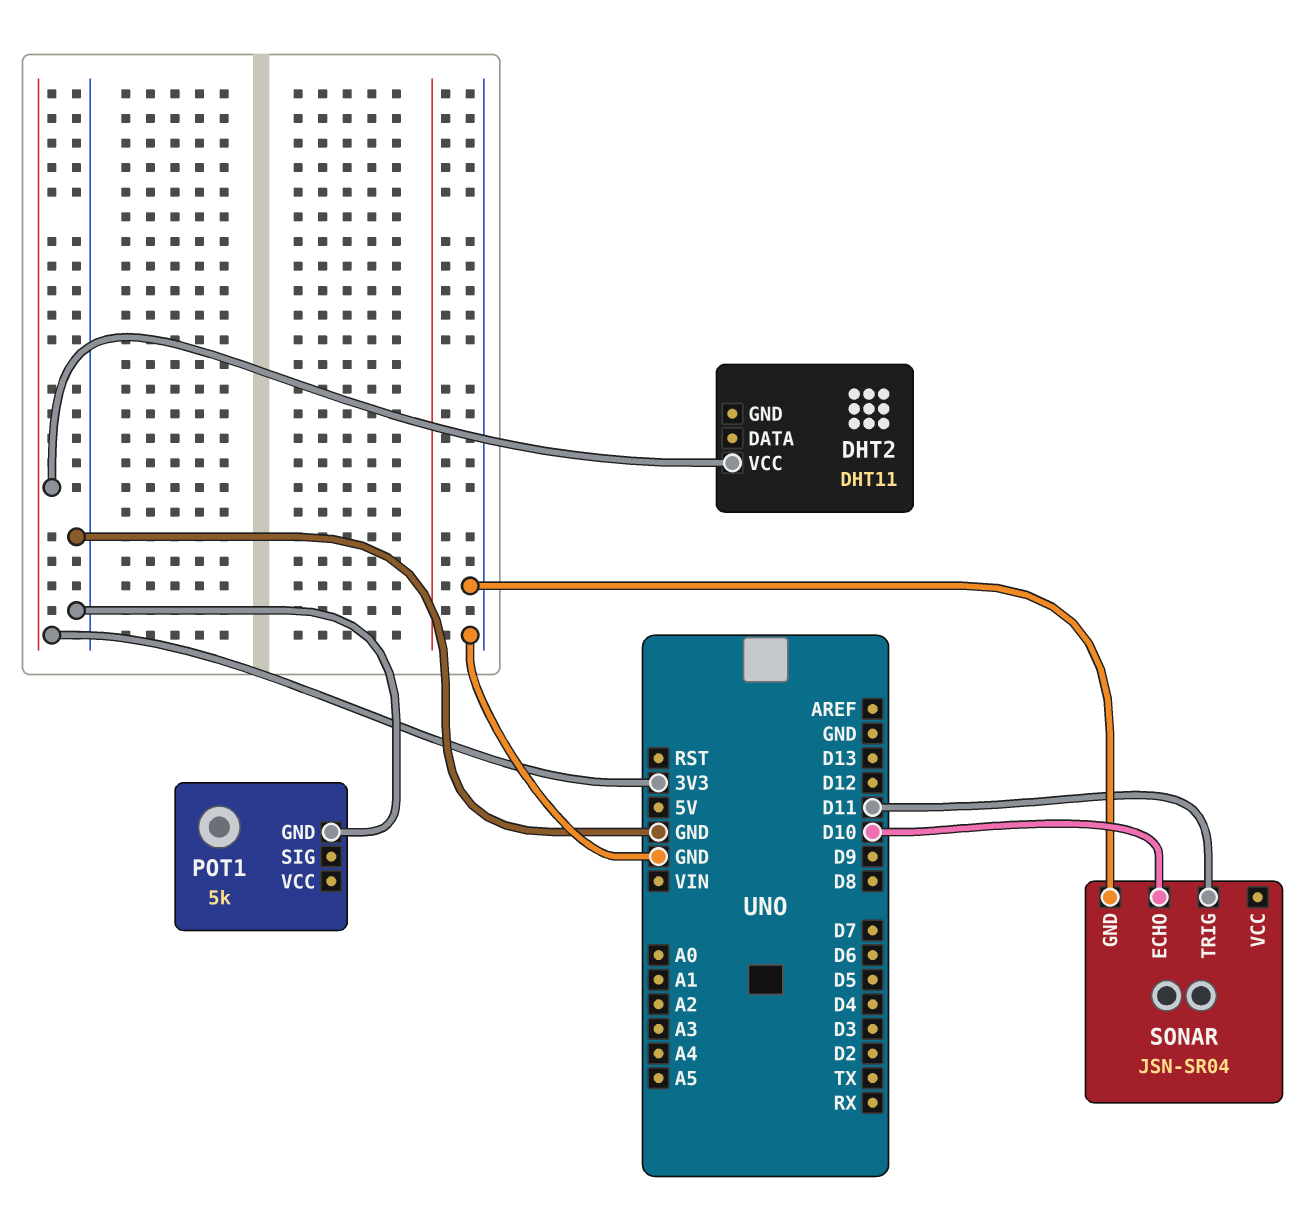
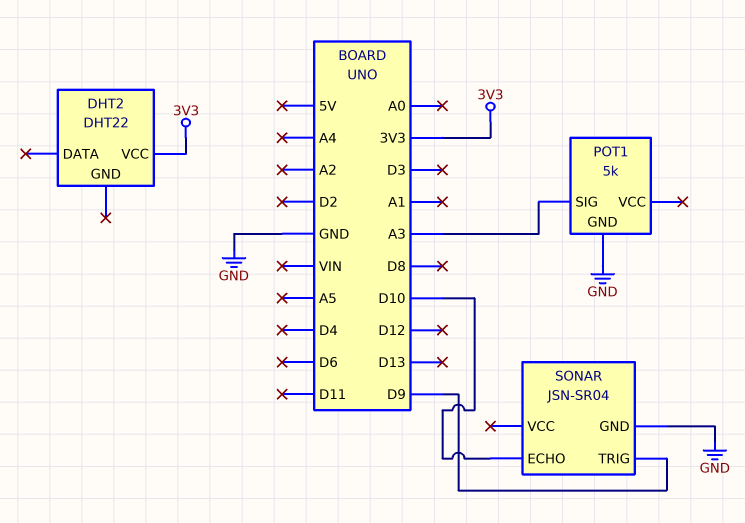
DHT2: DHT11 -> DHT22
POT1 pin SIG: none -> A3
SONAR pin TRIG: D11 -> D9

